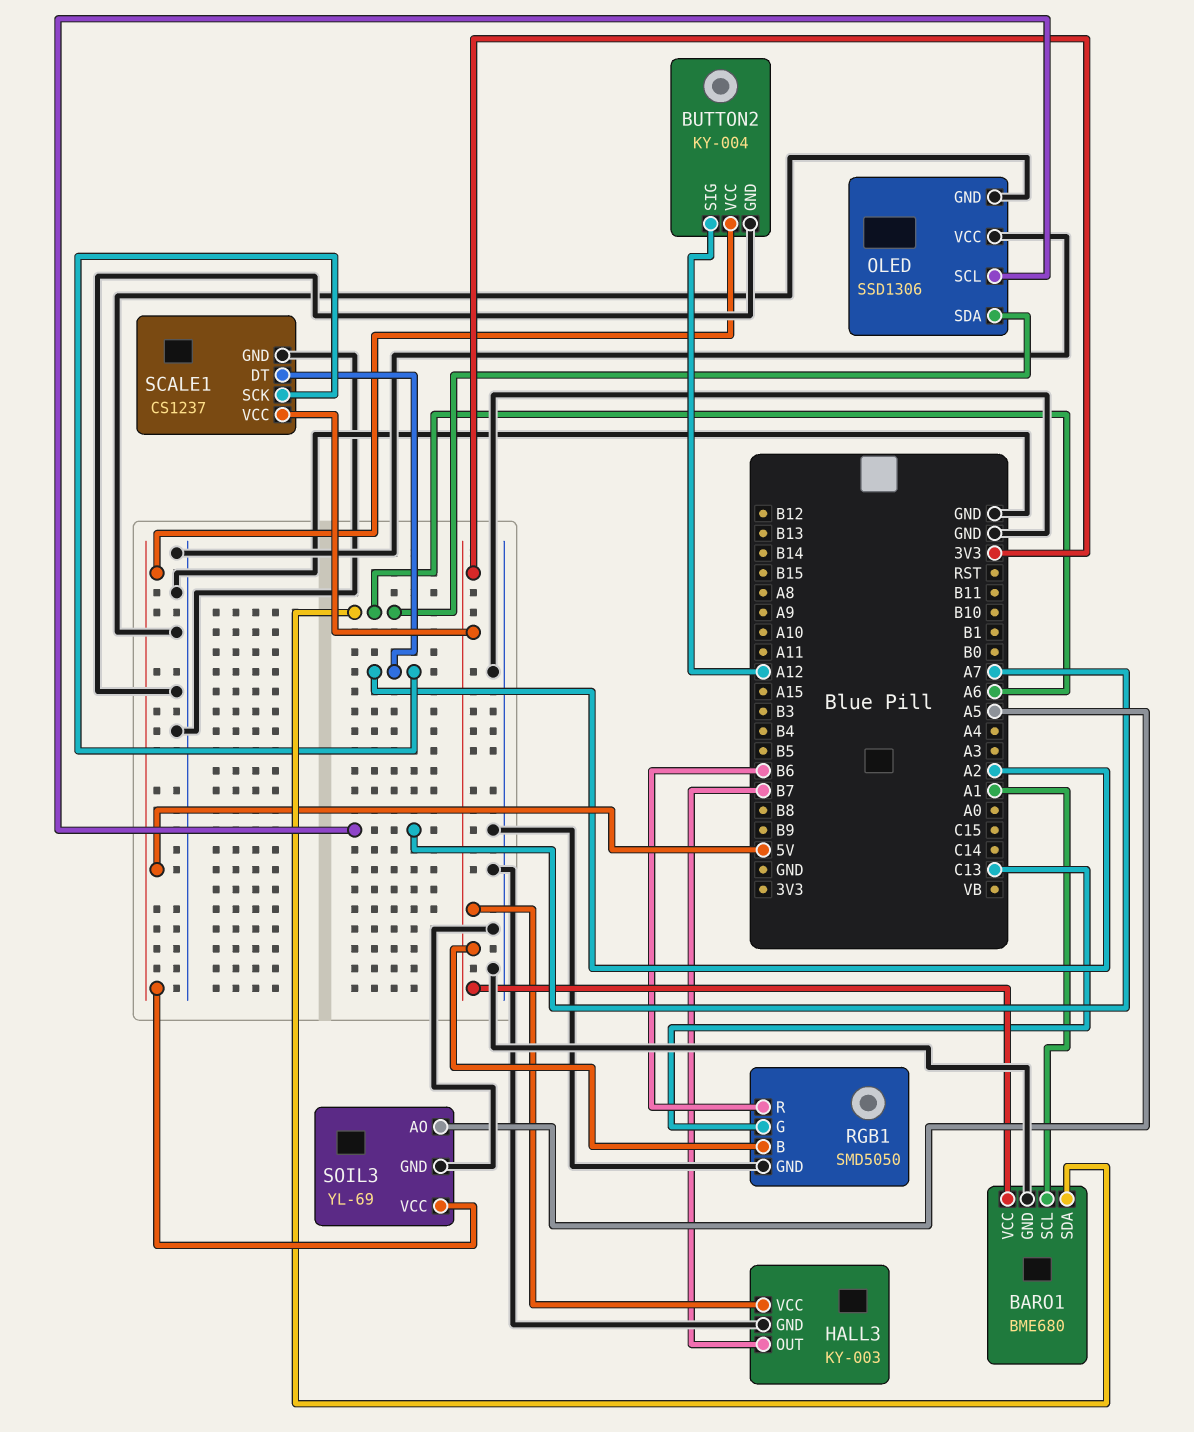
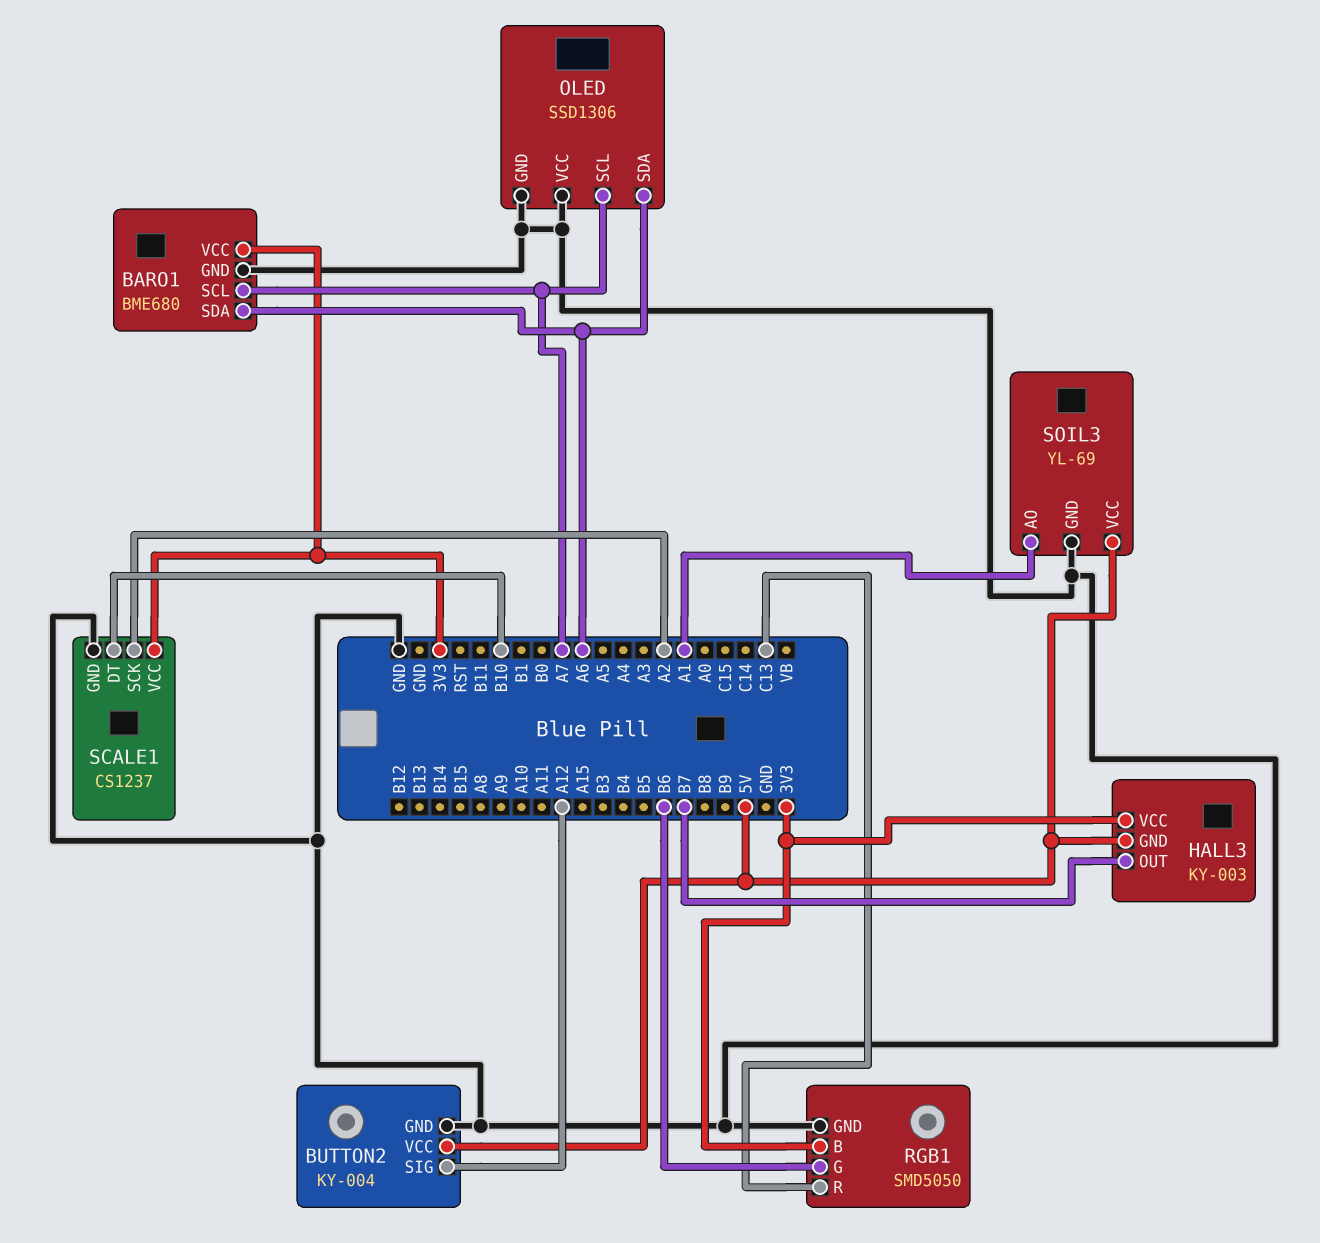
BARO1 pin SCL: A1 -> A7
HALL3 pin GND: GND -> 5V
RGB1 pin G: C13 -> B6
RGB1 pin R: B6 -> C13
SCALE1 pin DT: A2 -> B10
SOIL3 pin AO: A5 -> A1

